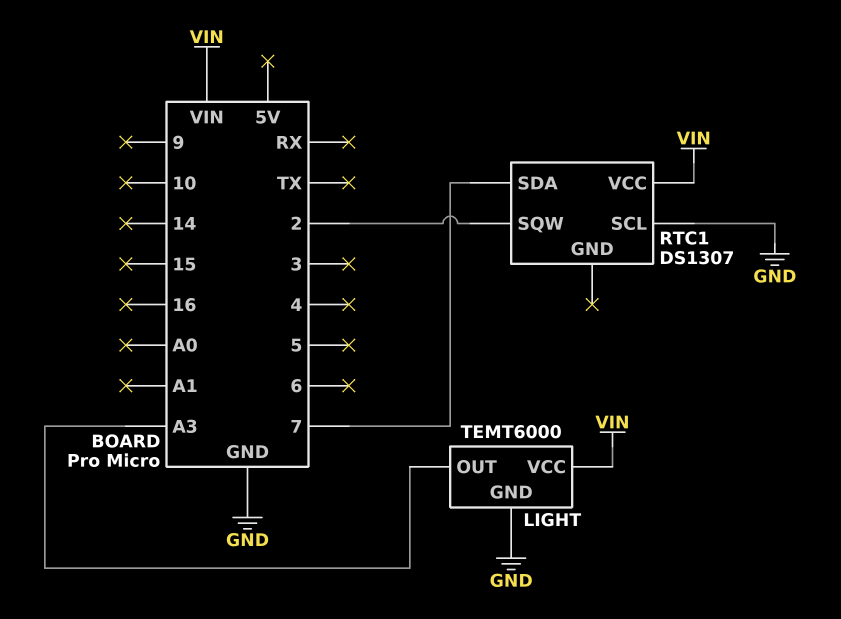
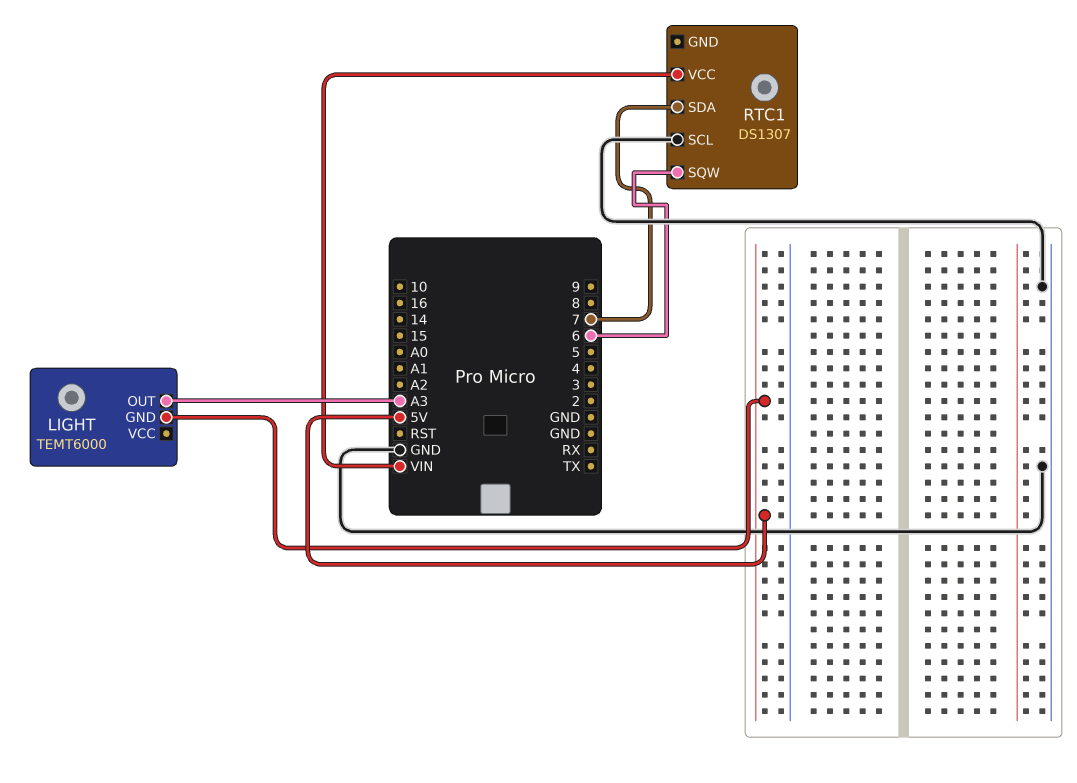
LIGHT pin GND: GND -> 5V
LIGHT pin VCC: VIN -> none
RTC1 pin SQW: 2 -> 6

